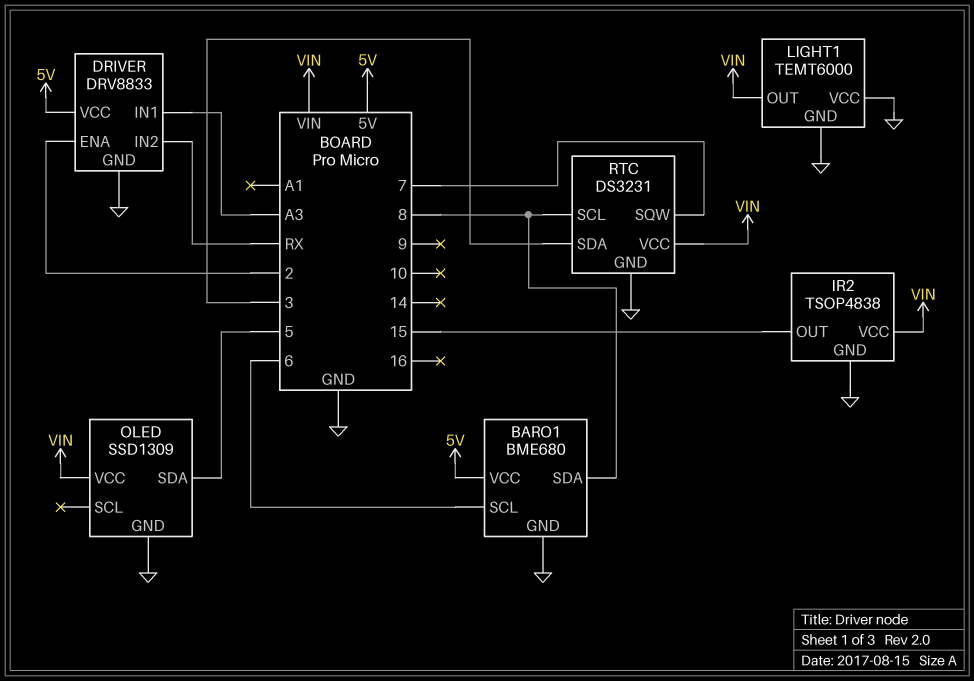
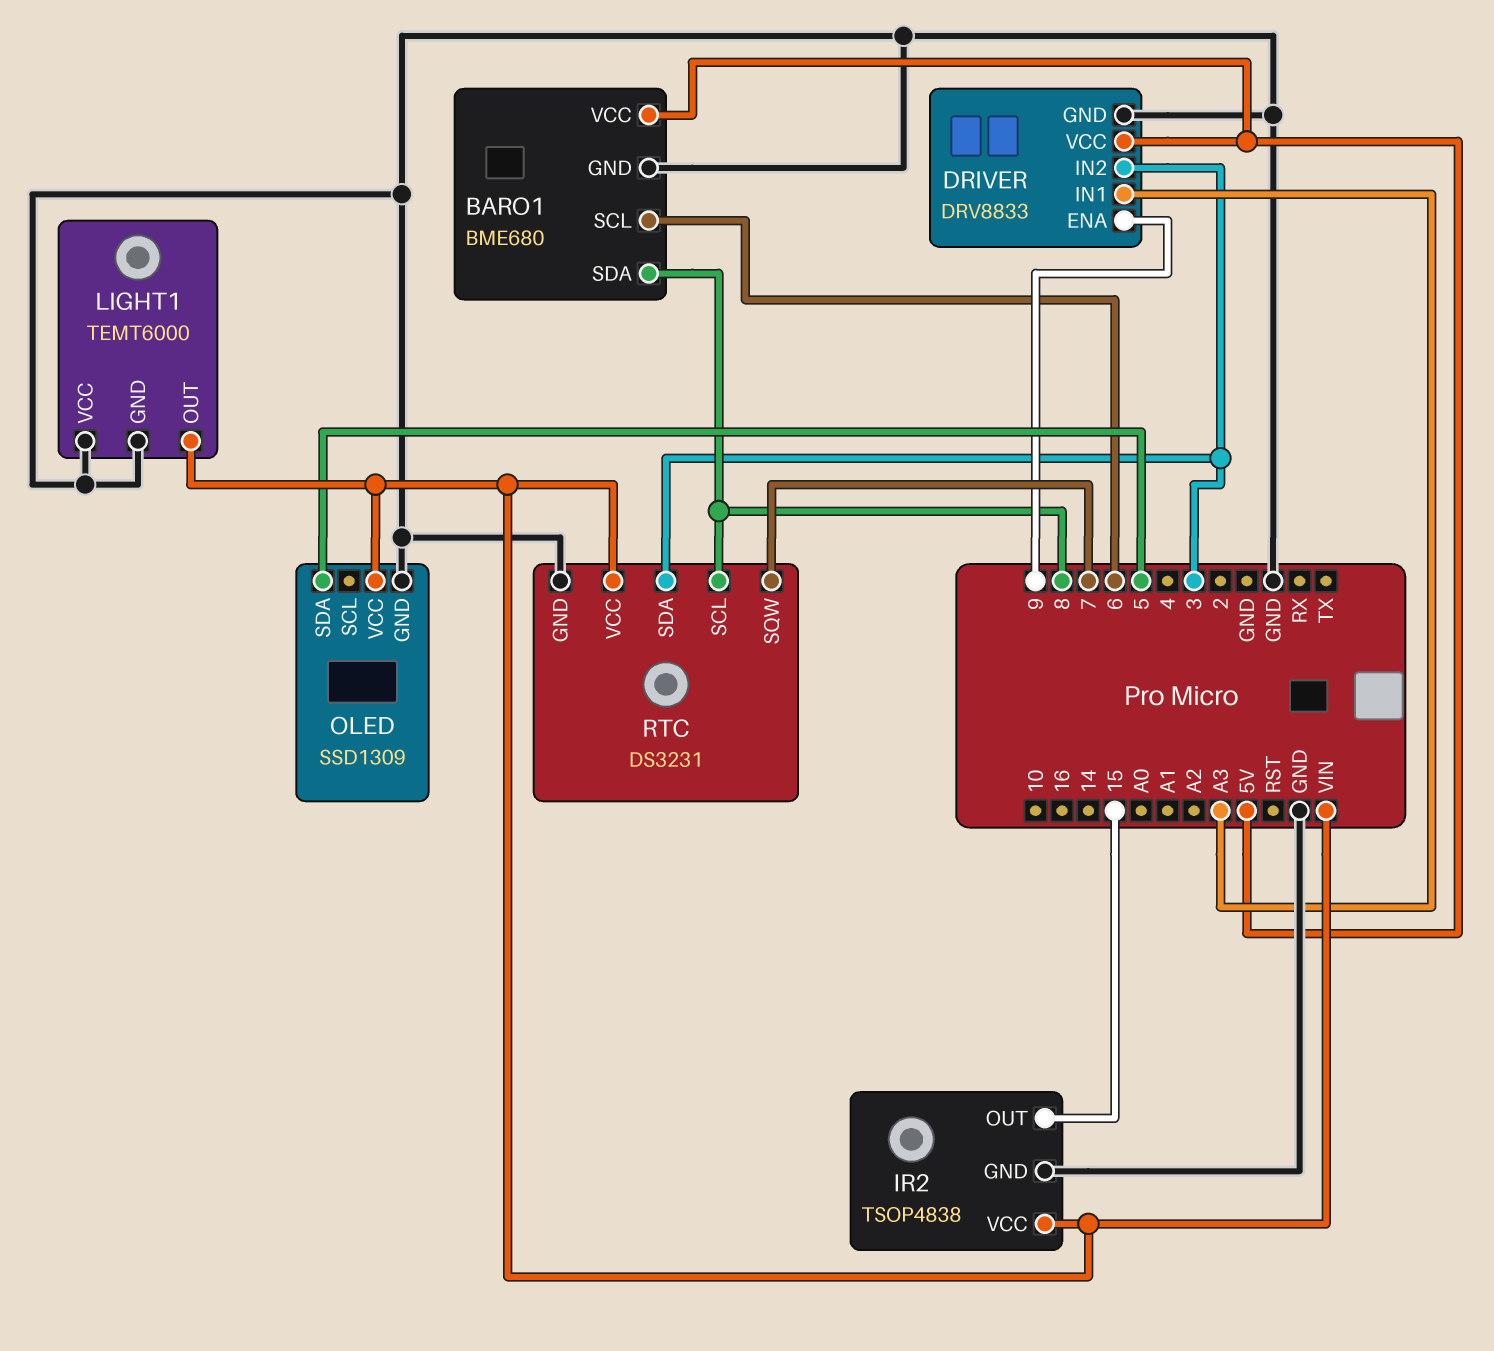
DRIVER pin ENA: 2 -> 9
DRIVER pin IN2: RX -> 3

